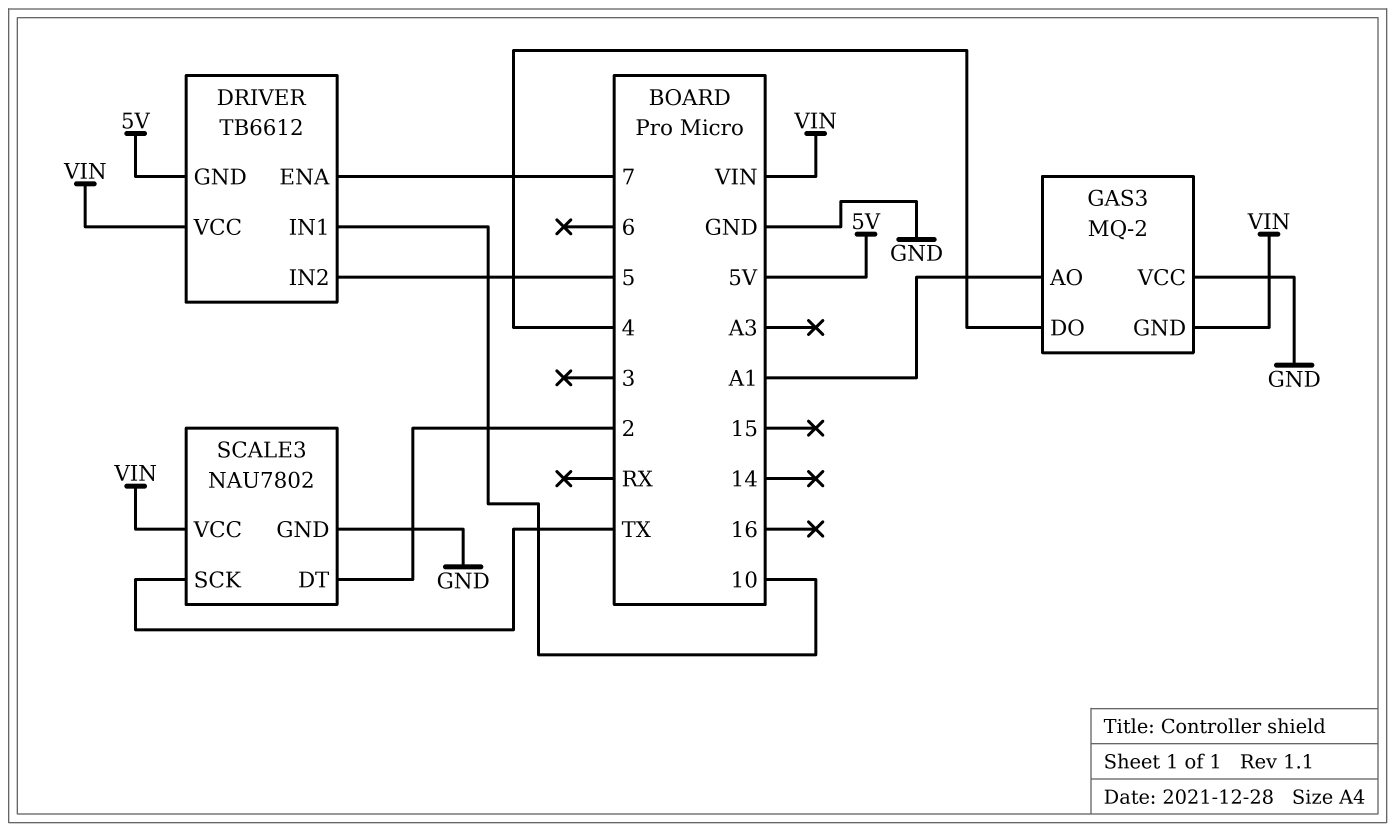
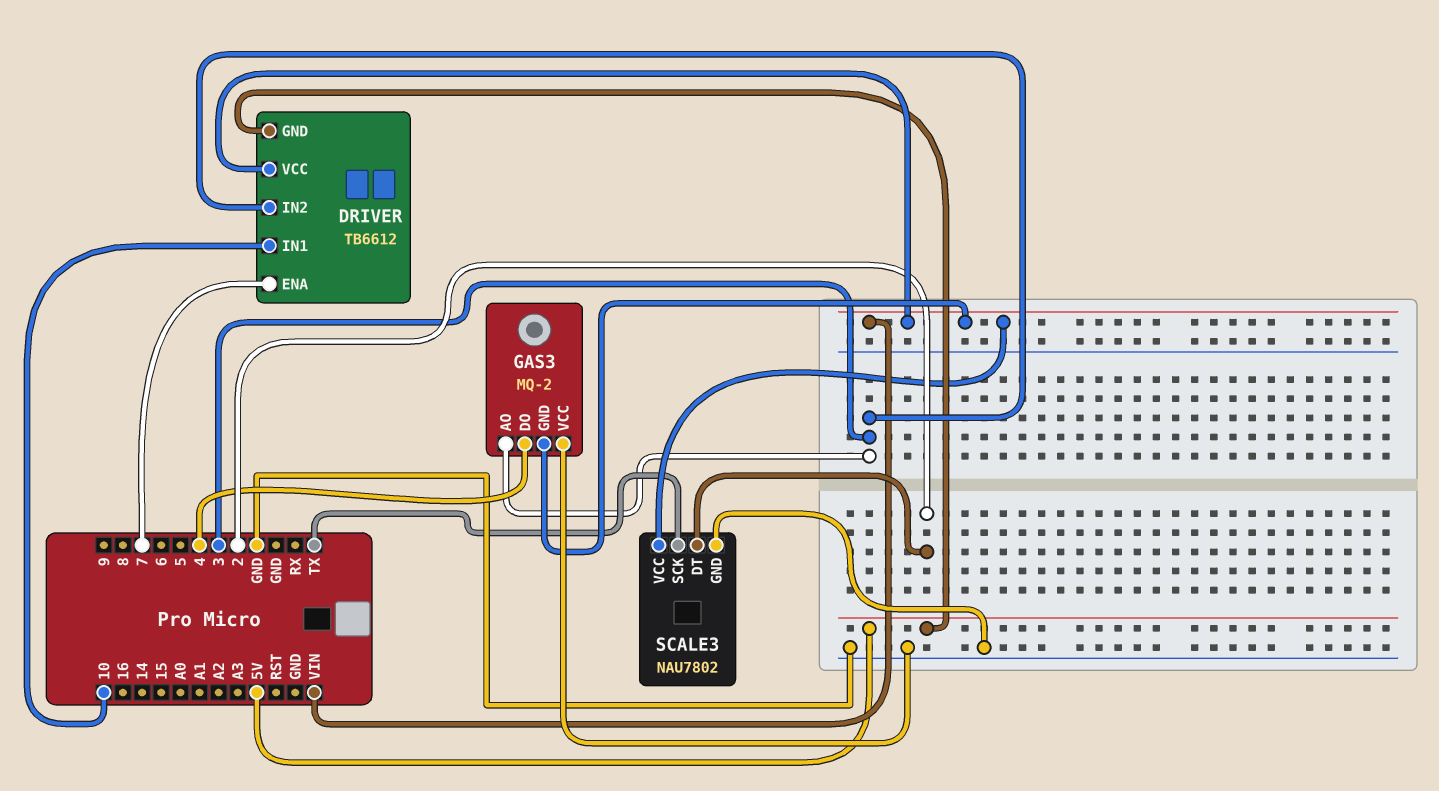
DRIVER pin IN2: 5 -> 3
GAS3 pin AO: A1 -> 3

